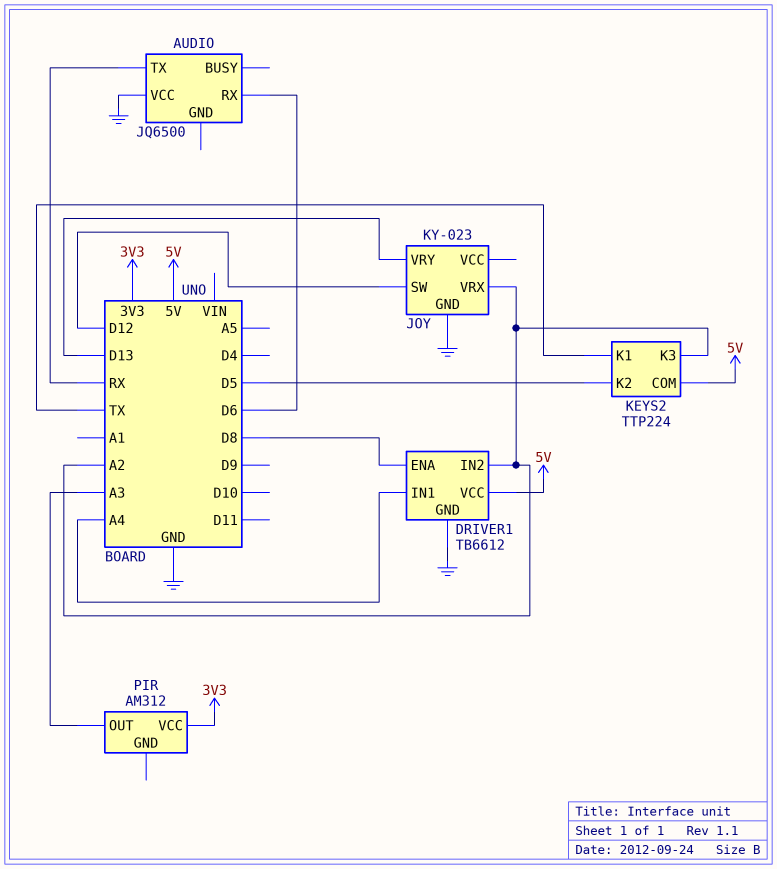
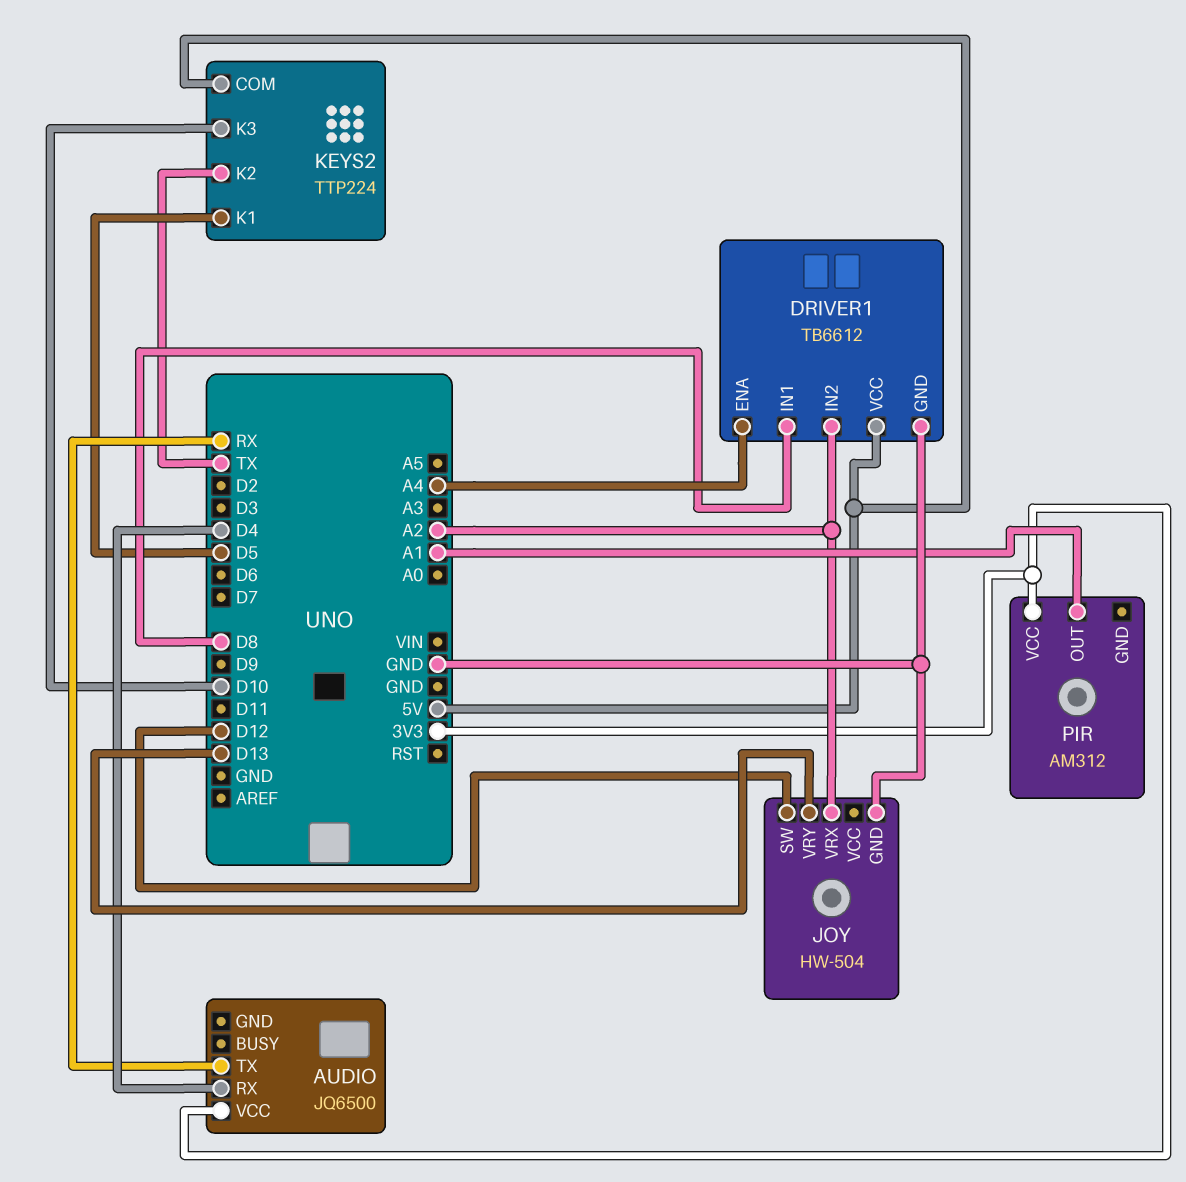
AUDIO pin RX: D6 -> D4
AUDIO pin VCC: GND -> 3V3
DRIVER1 pin ENA: D8 -> A4
DRIVER1 pin IN1: A4 -> D8
JOY: KY-023 -> HW-504
KEYS2 pin K1: TX -> D5
KEYS2 pin K2: D5 -> TX
KEYS2 pin K3: A2 -> D10
PIR pin OUT: A3 -> A1

